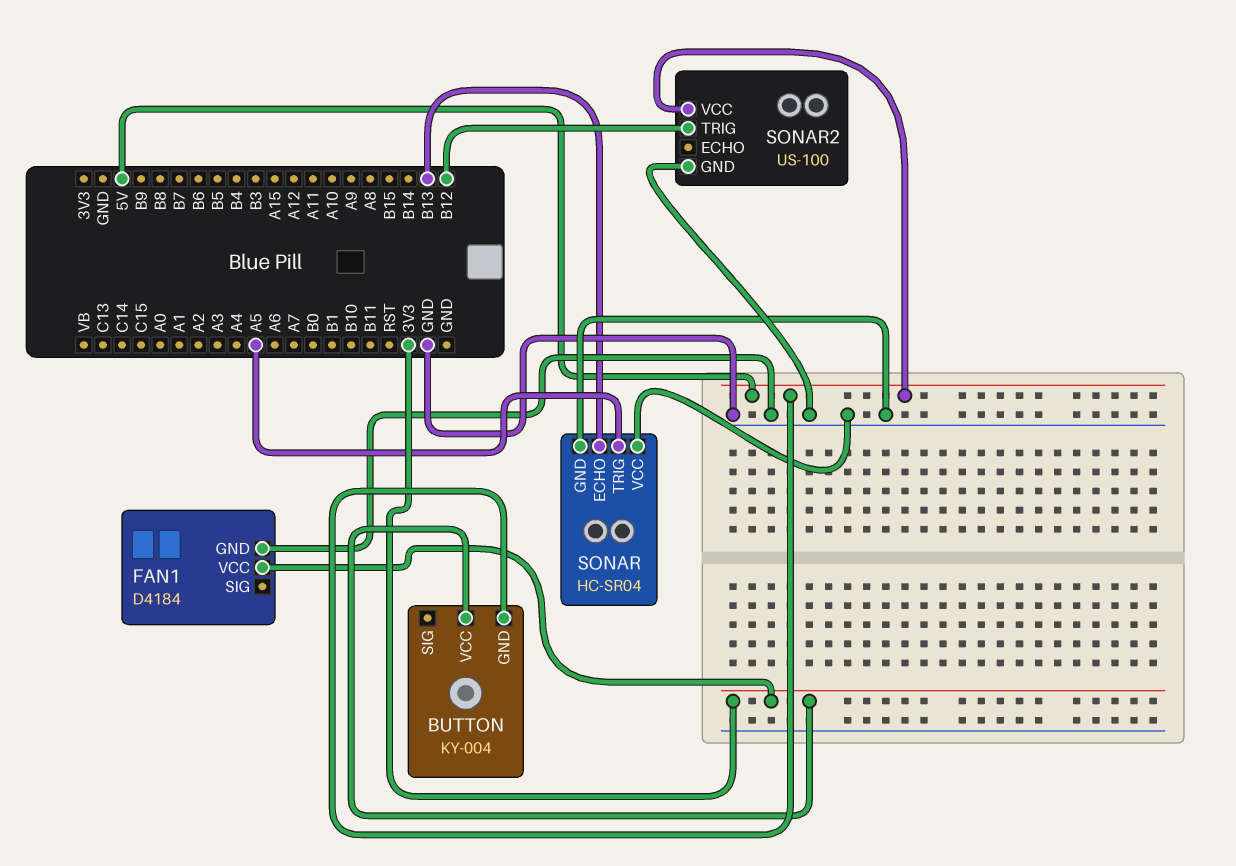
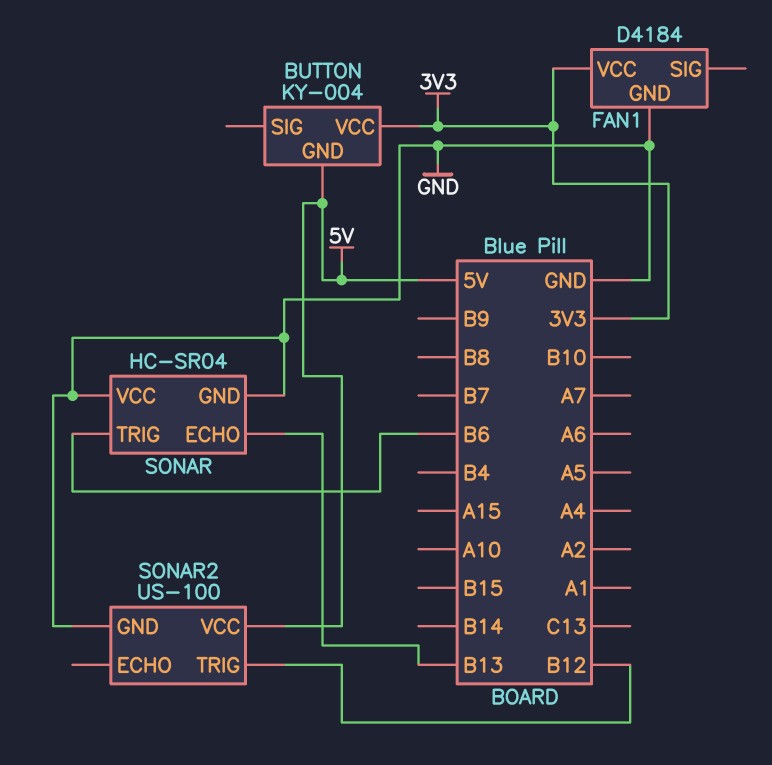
SONAR pin TRIG: A5 -> B6

